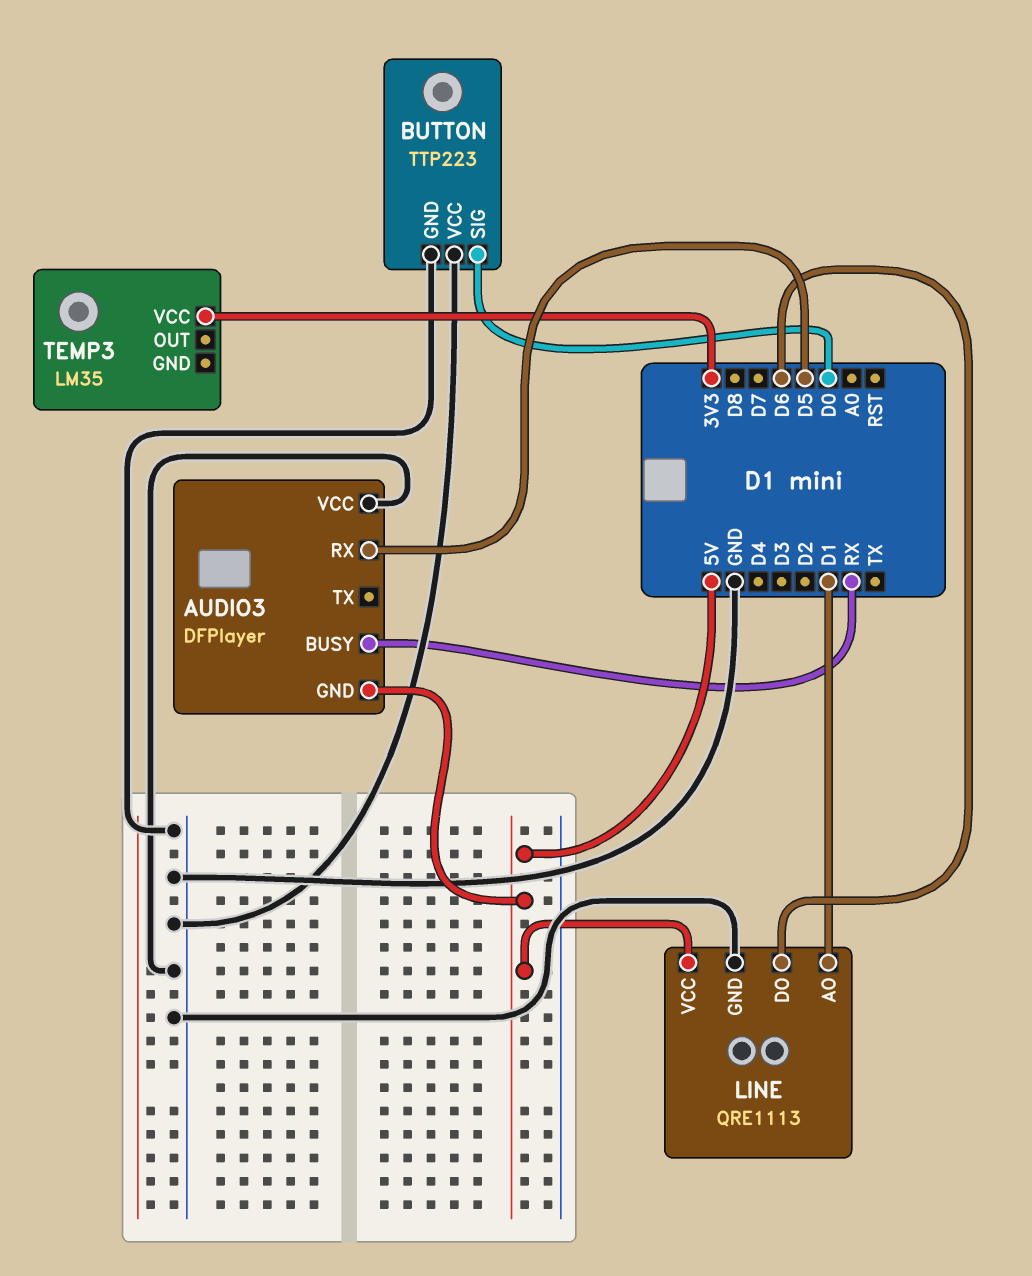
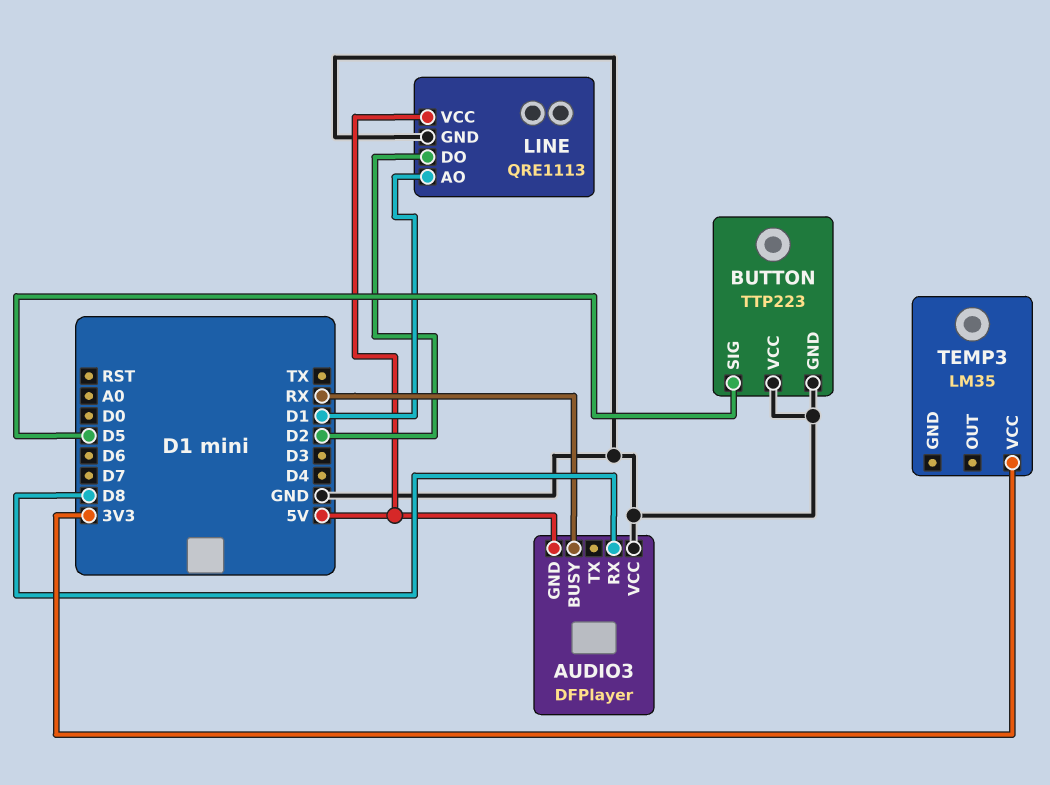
AUDIO3 pin RX: D5 -> D8
BUTTON pin SIG: D0 -> D5
LINE pin DO: D6 -> D2

